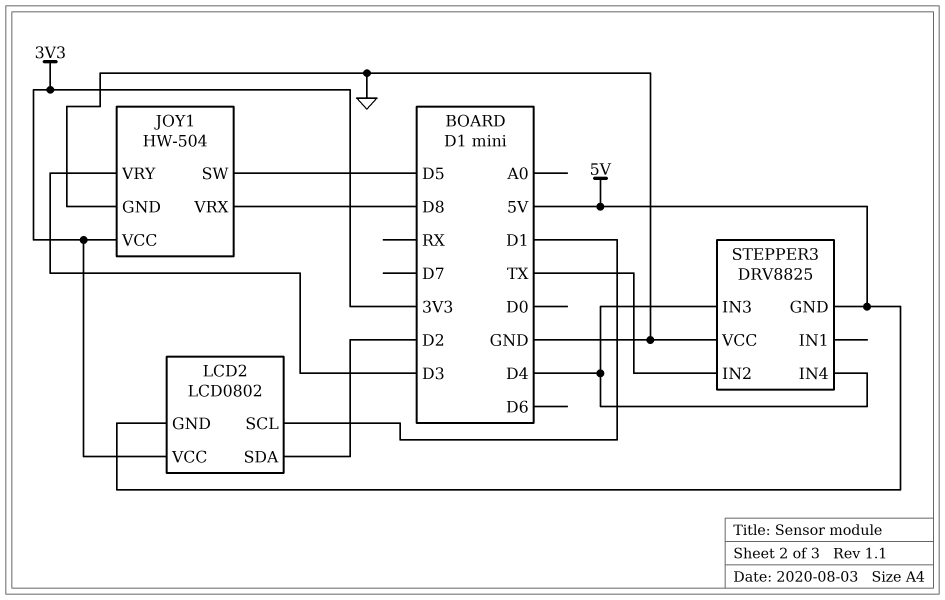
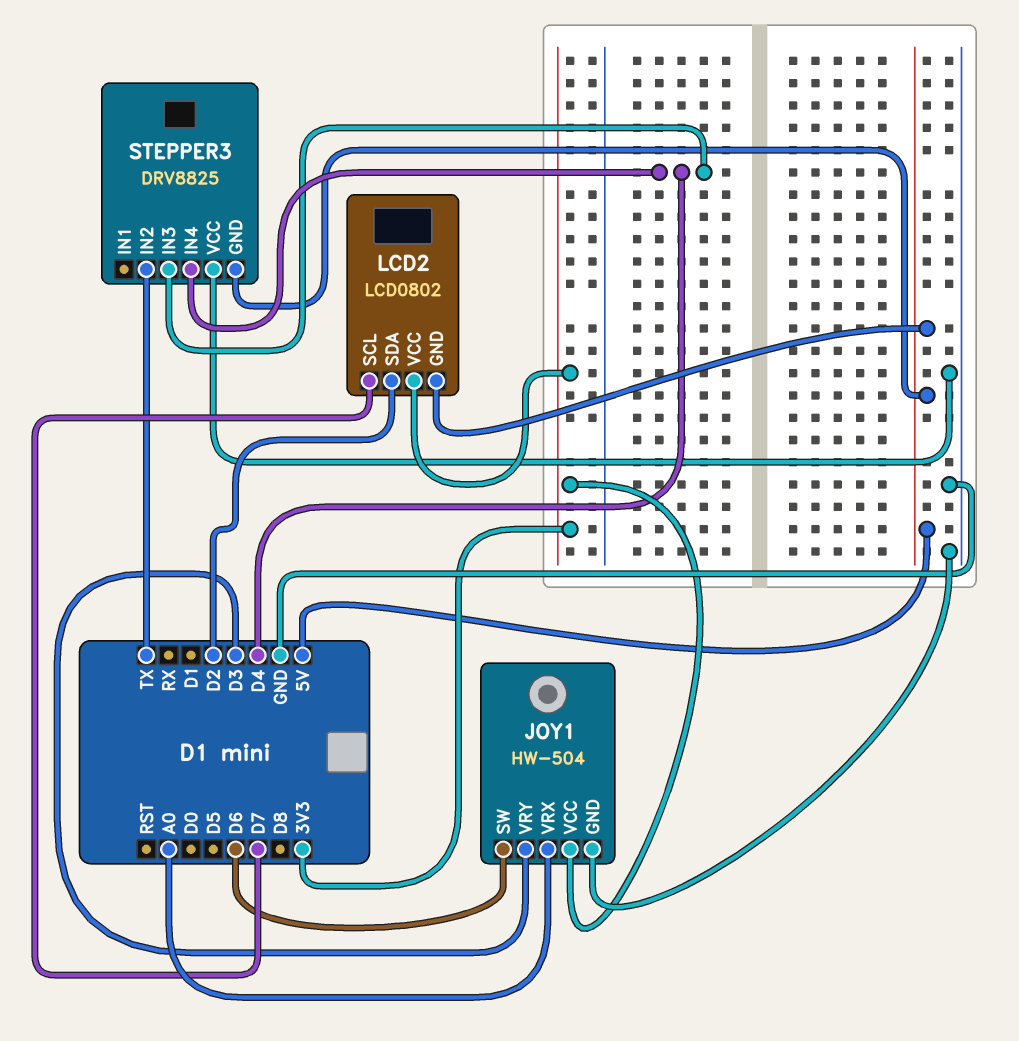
JOY1 pin SW: D5 -> D6
JOY1 pin VRX: D8 -> A0
LCD2 pin SCL: D1 -> D7

